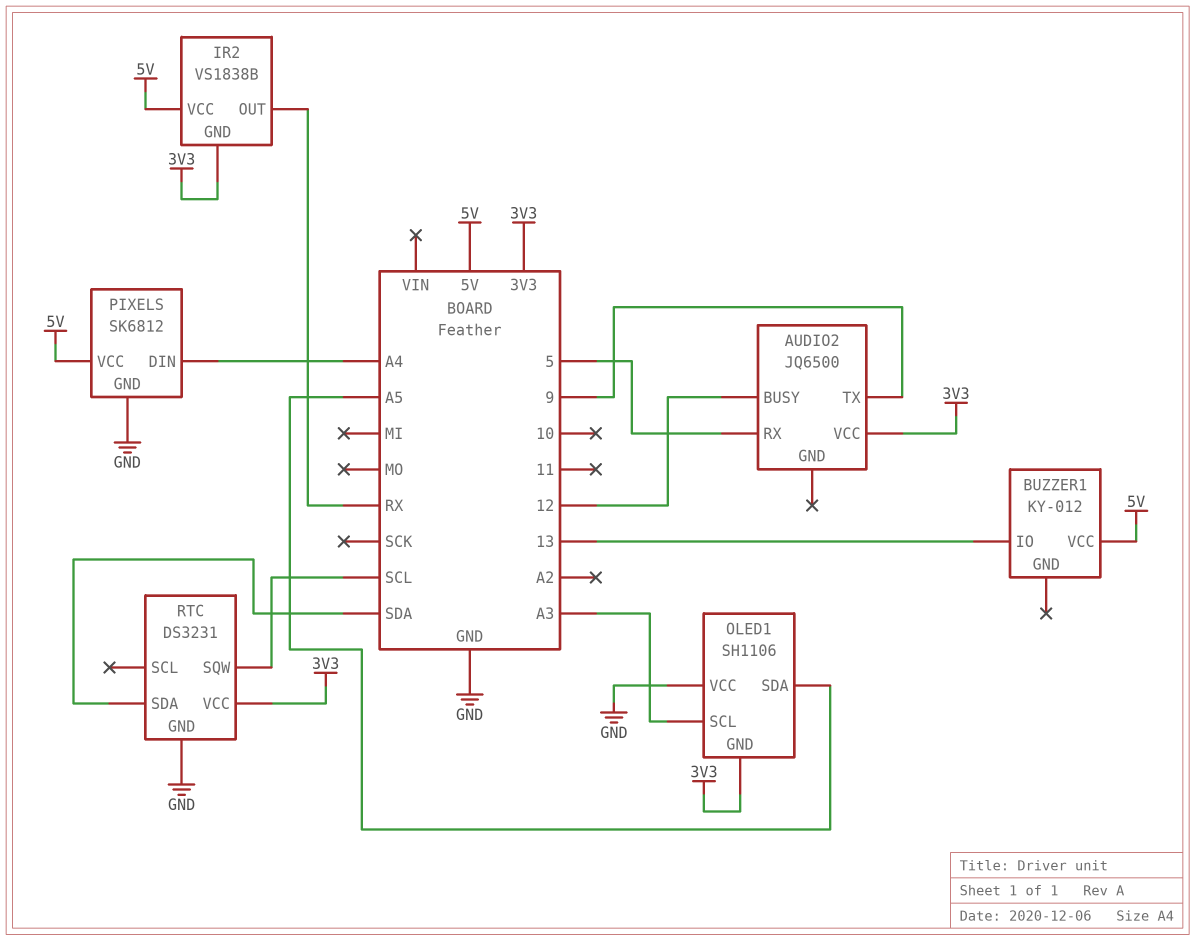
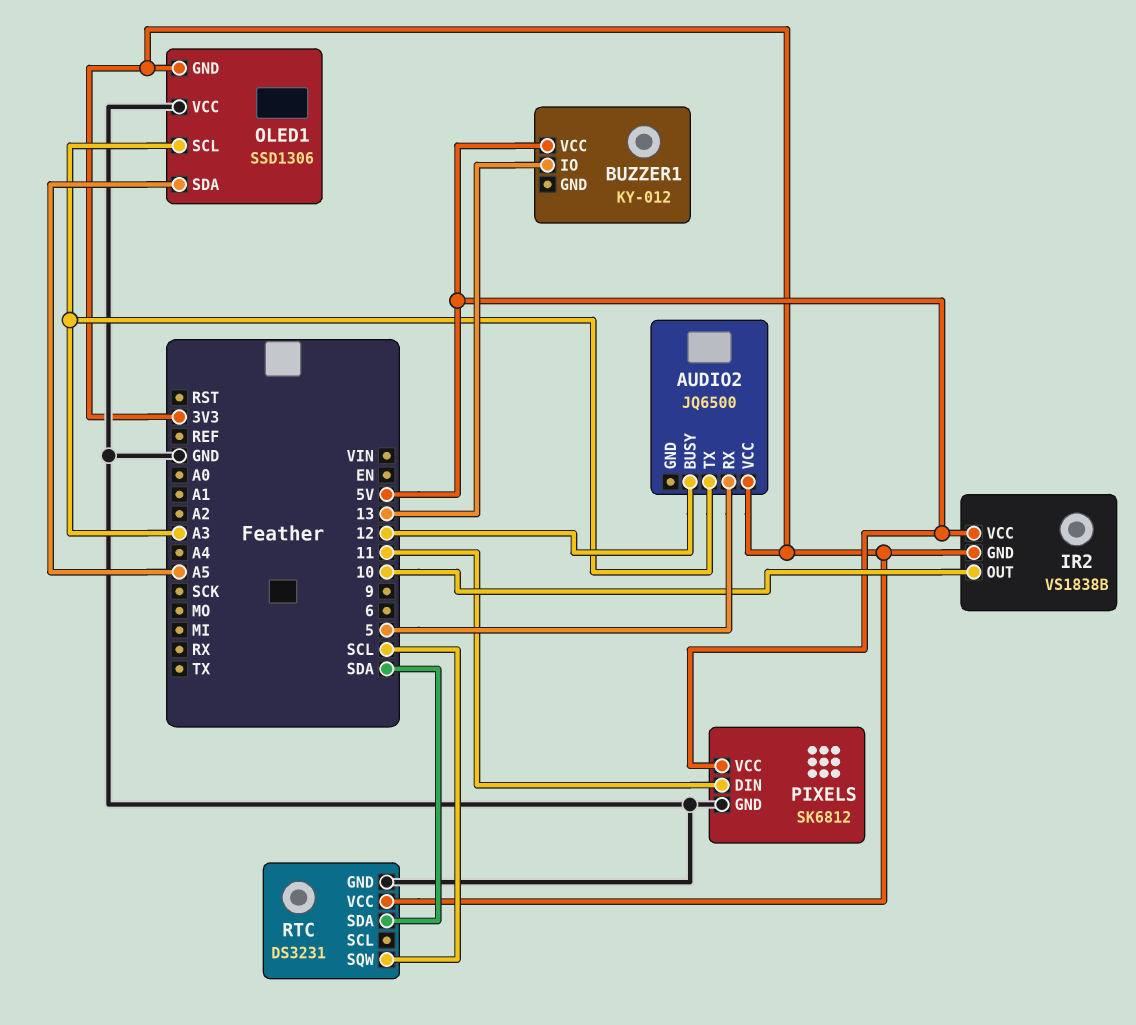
AUDIO2 pin TX: 9 -> A3
IR2 pin OUT: RX -> 10
OLED1: SH1106 -> SSD1306
PIXELS pin DIN: A4 -> 11

